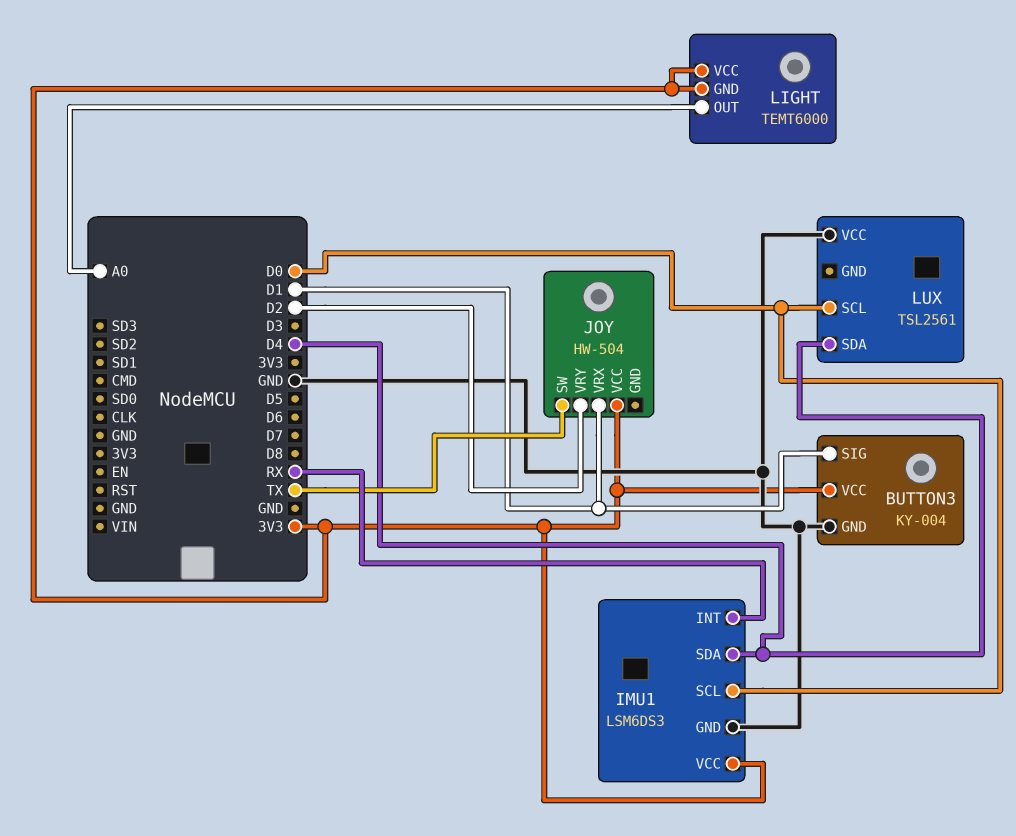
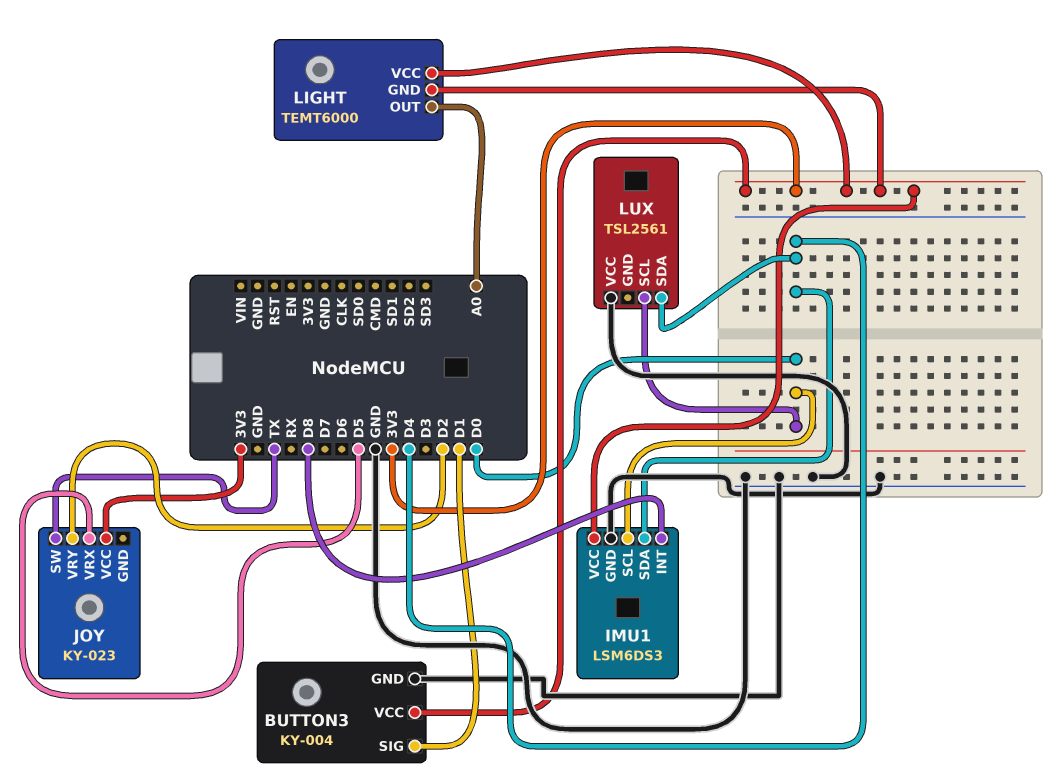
IMU1 pin INT: RX -> D8
JOY: HW-504 -> KY-023
JOY pin VRX: D1 -> D5

